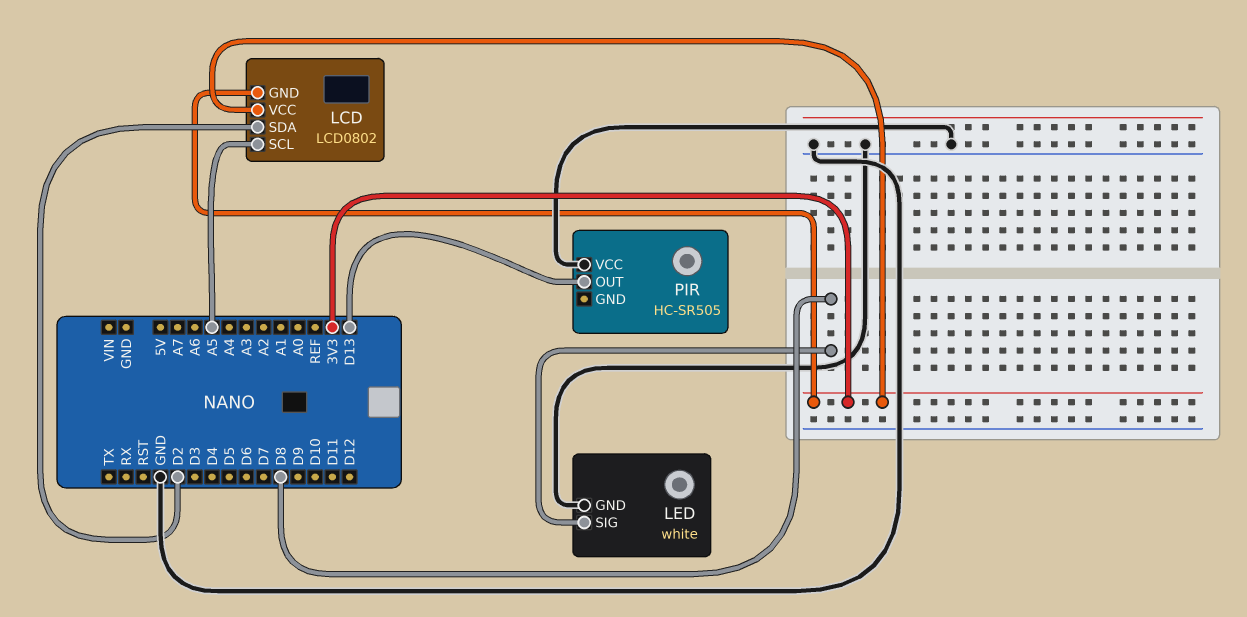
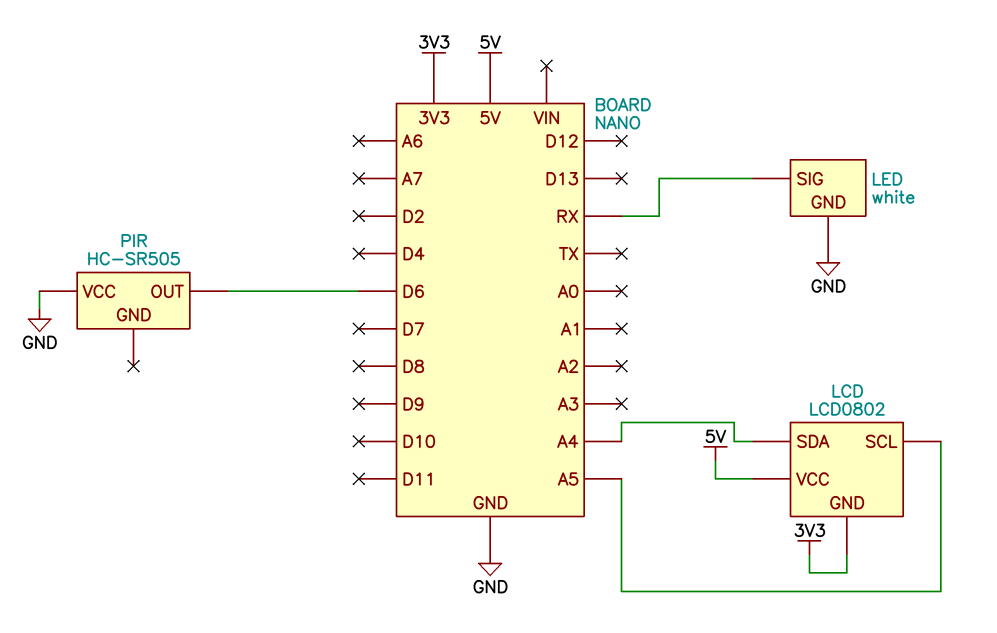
LCD pin SDA: D2 -> A4
LCD pin VCC: 3V3 -> 5V
LED pin SIG: D8 -> RX
PIR pin OUT: D13 -> D6

